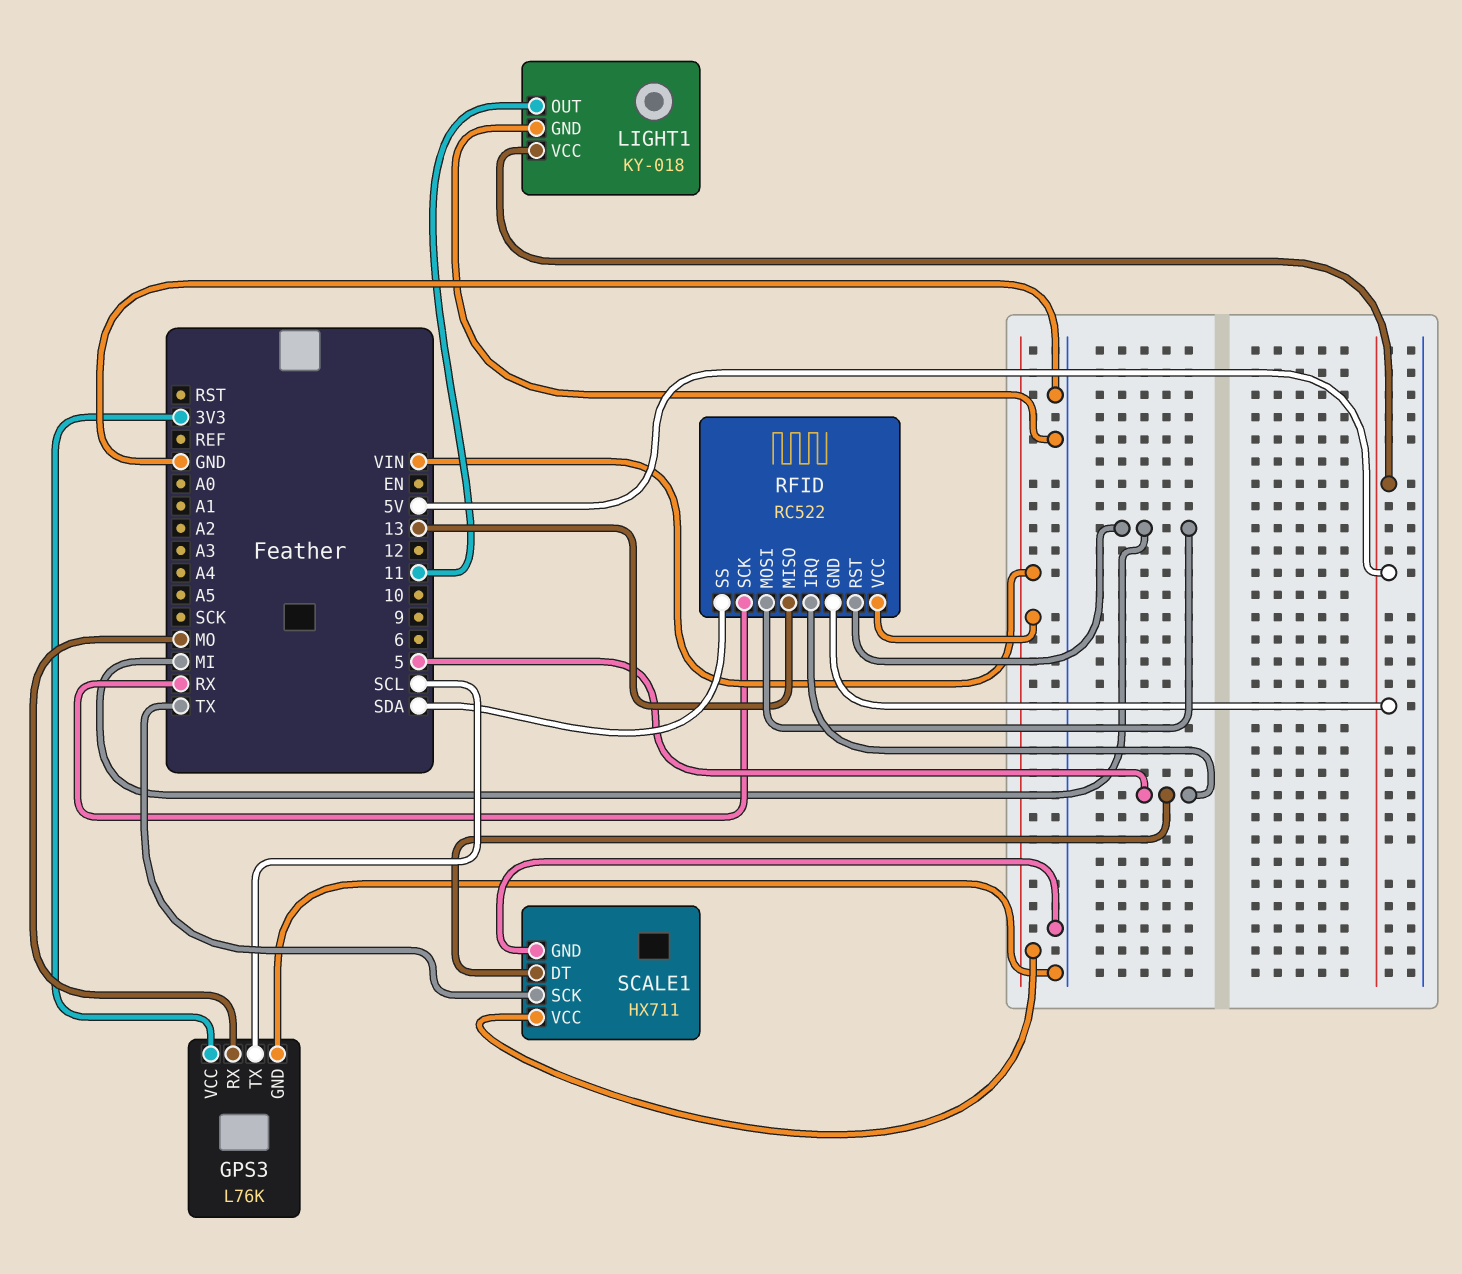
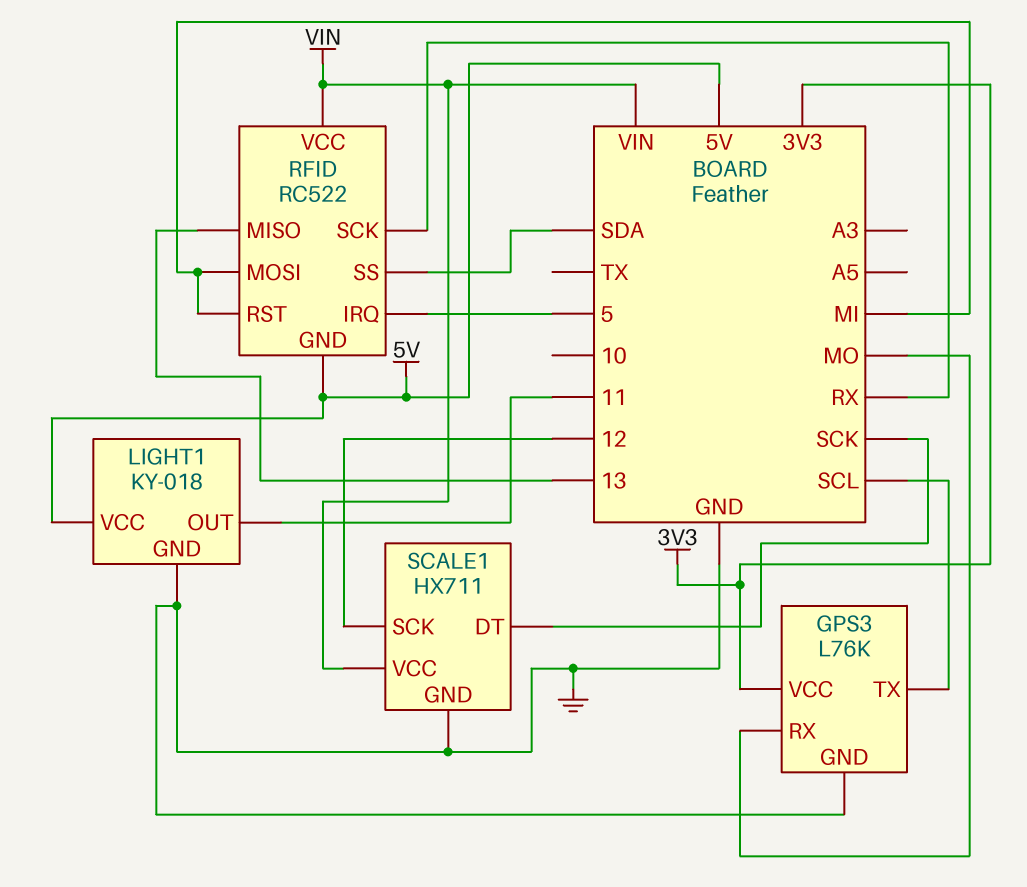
SCALE1 pin DT: 5 -> SCK
SCALE1 pin SCK: TX -> 12

